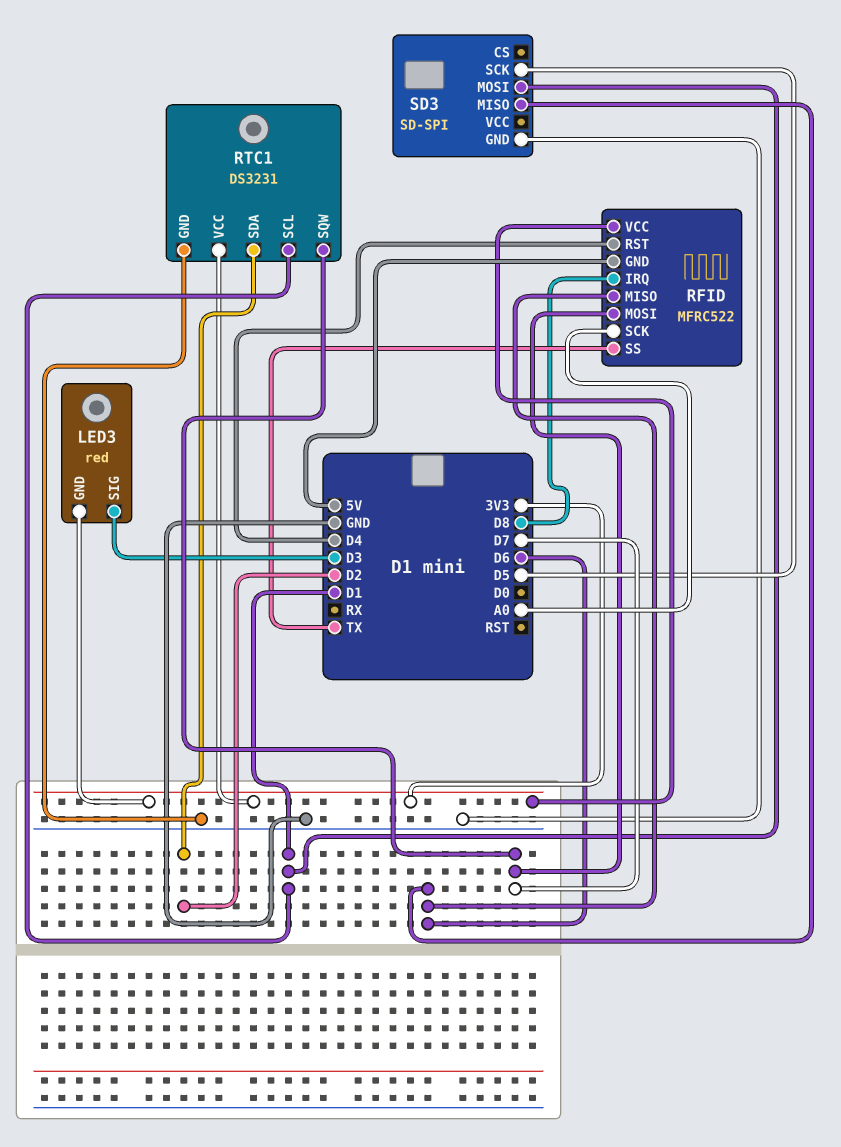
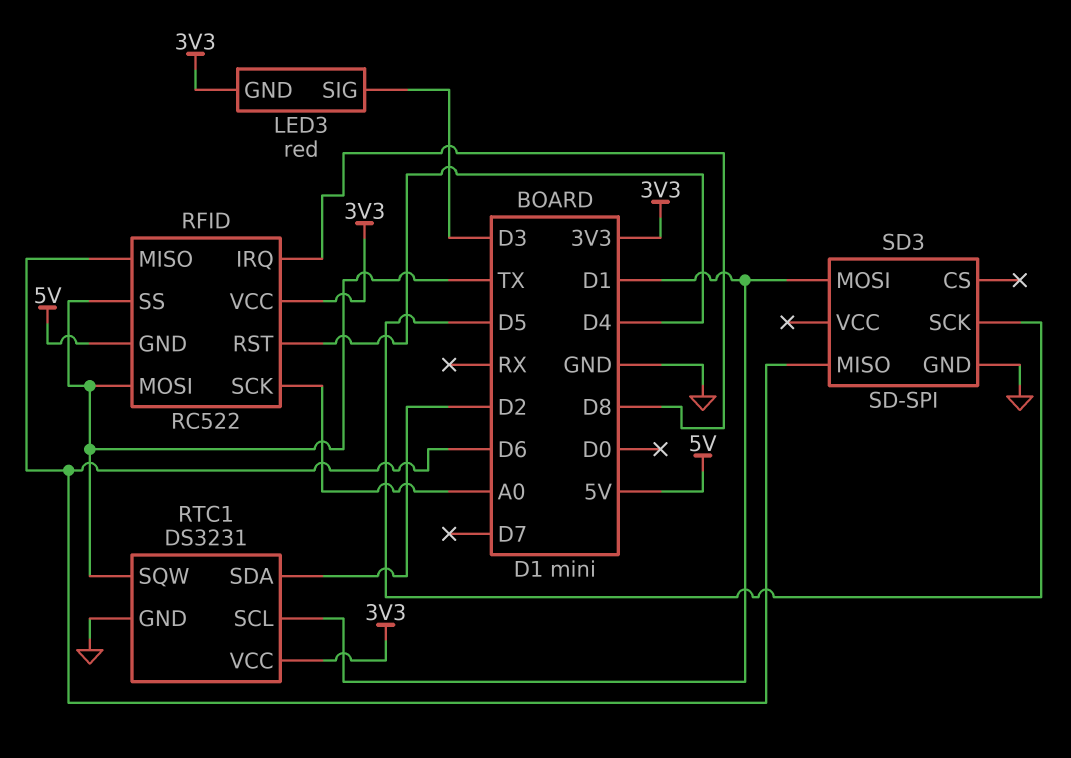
RFID: MFRC522 -> RC522
RFID pin MOSI: D7 -> TX
RTC1 pin SQW: D7 -> TX

